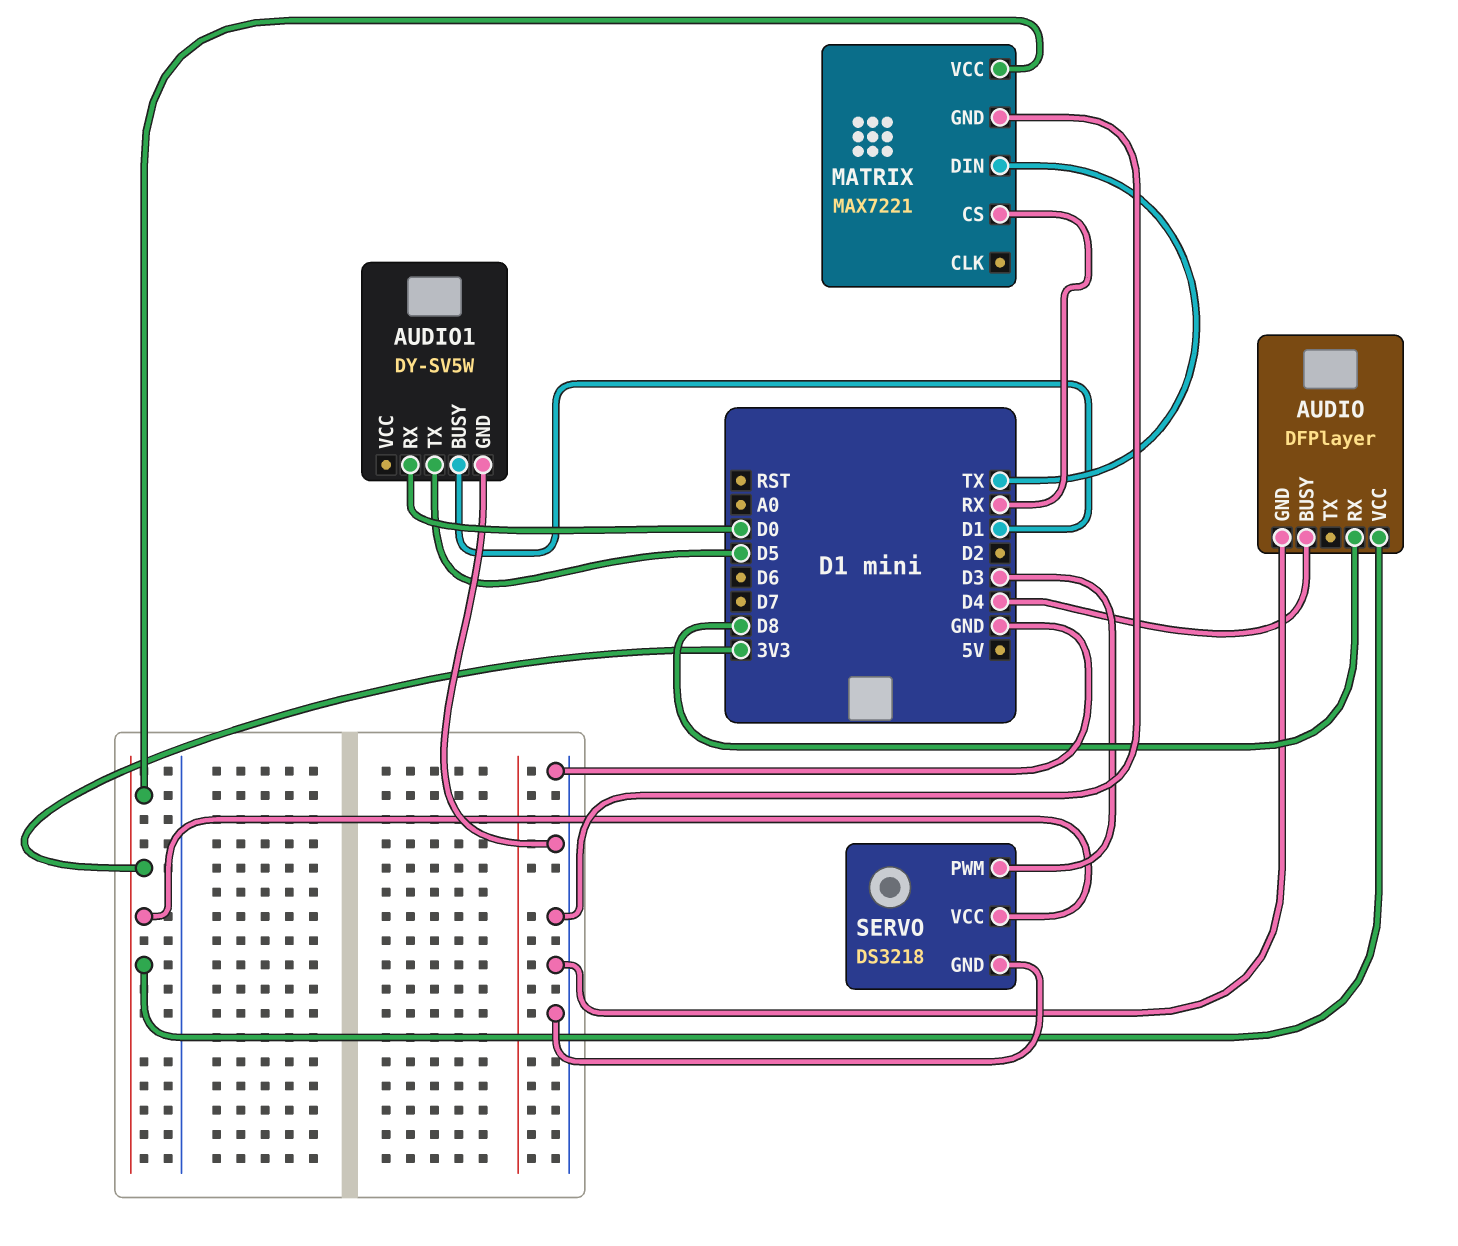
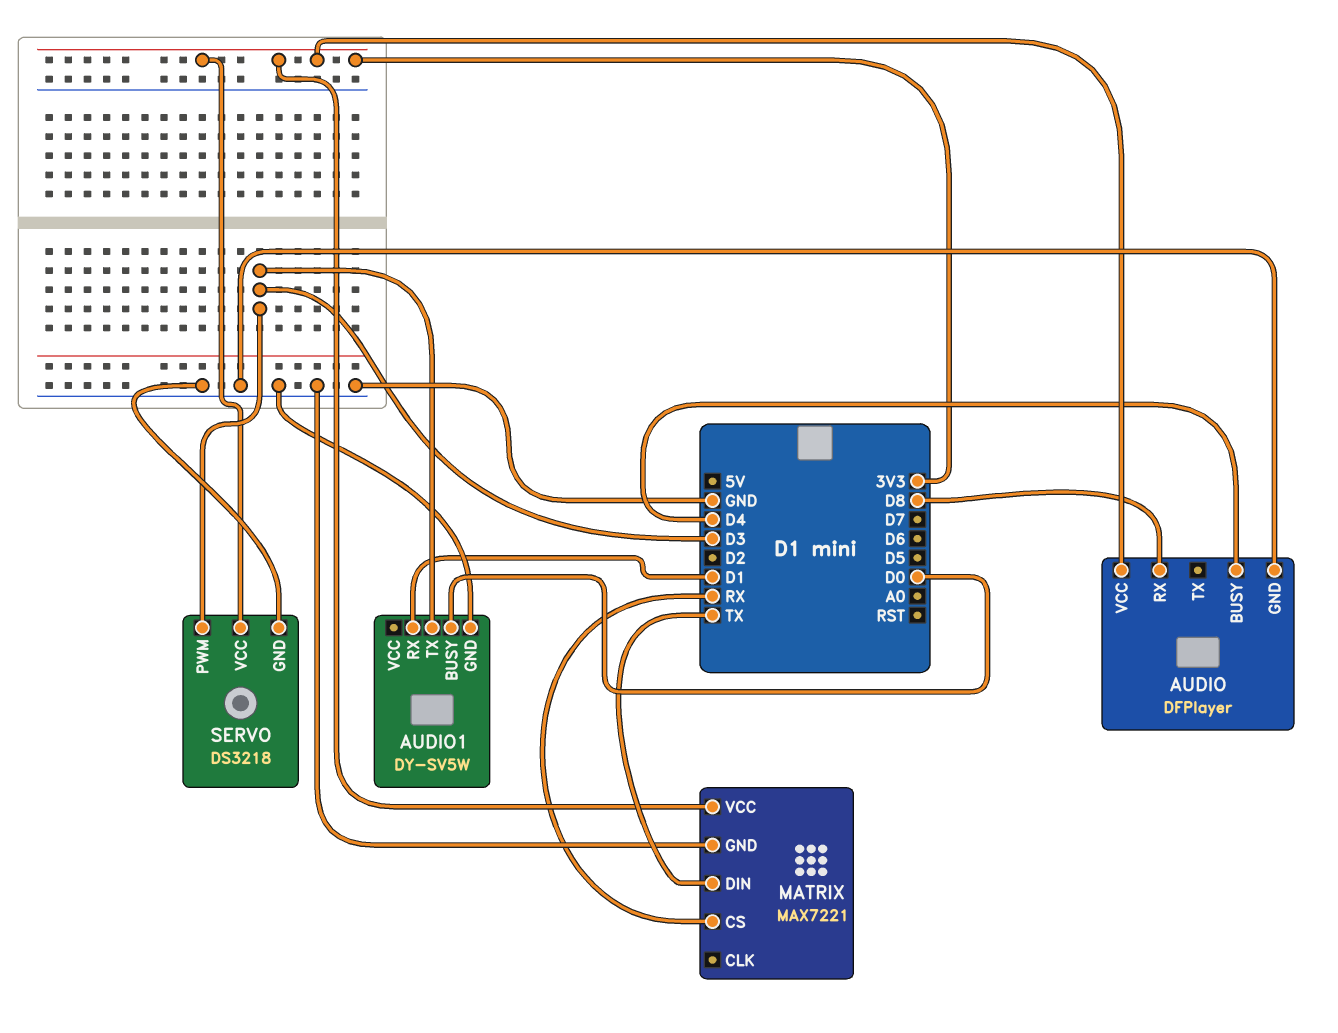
AUDIO1 pin BUSY: D1 -> D0
AUDIO1 pin RX: D0 -> D1
AUDIO1 pin TX: D5 -> D3

